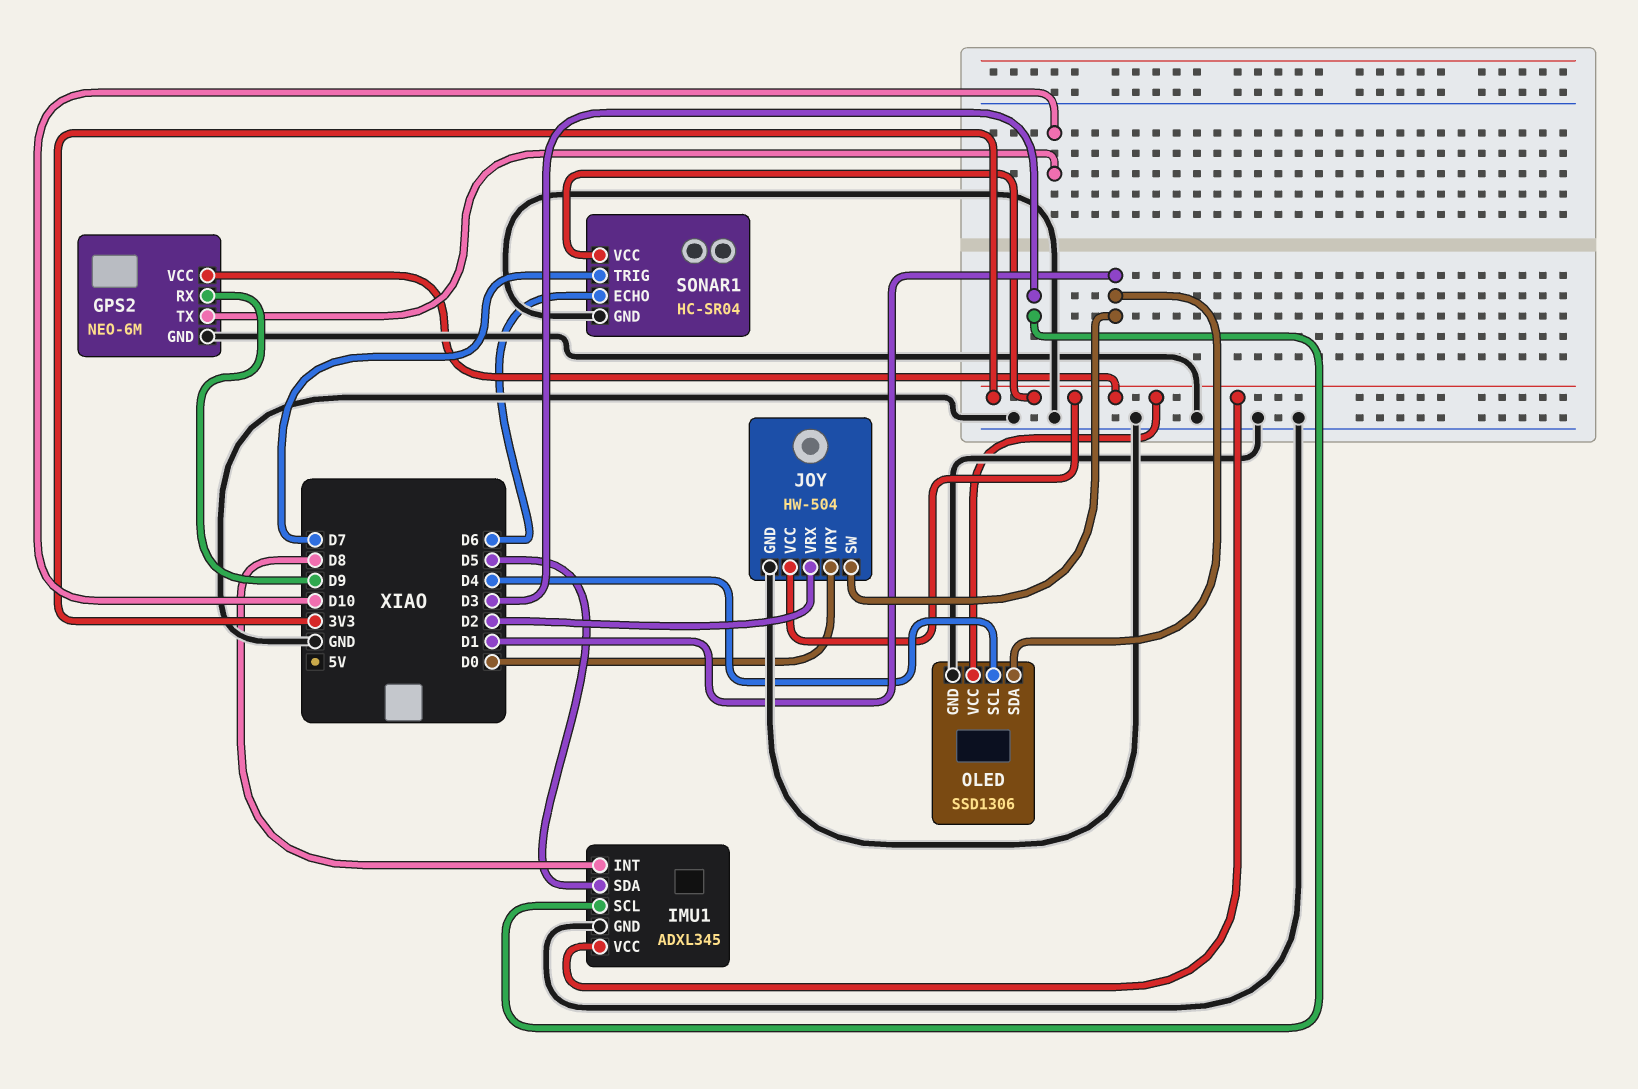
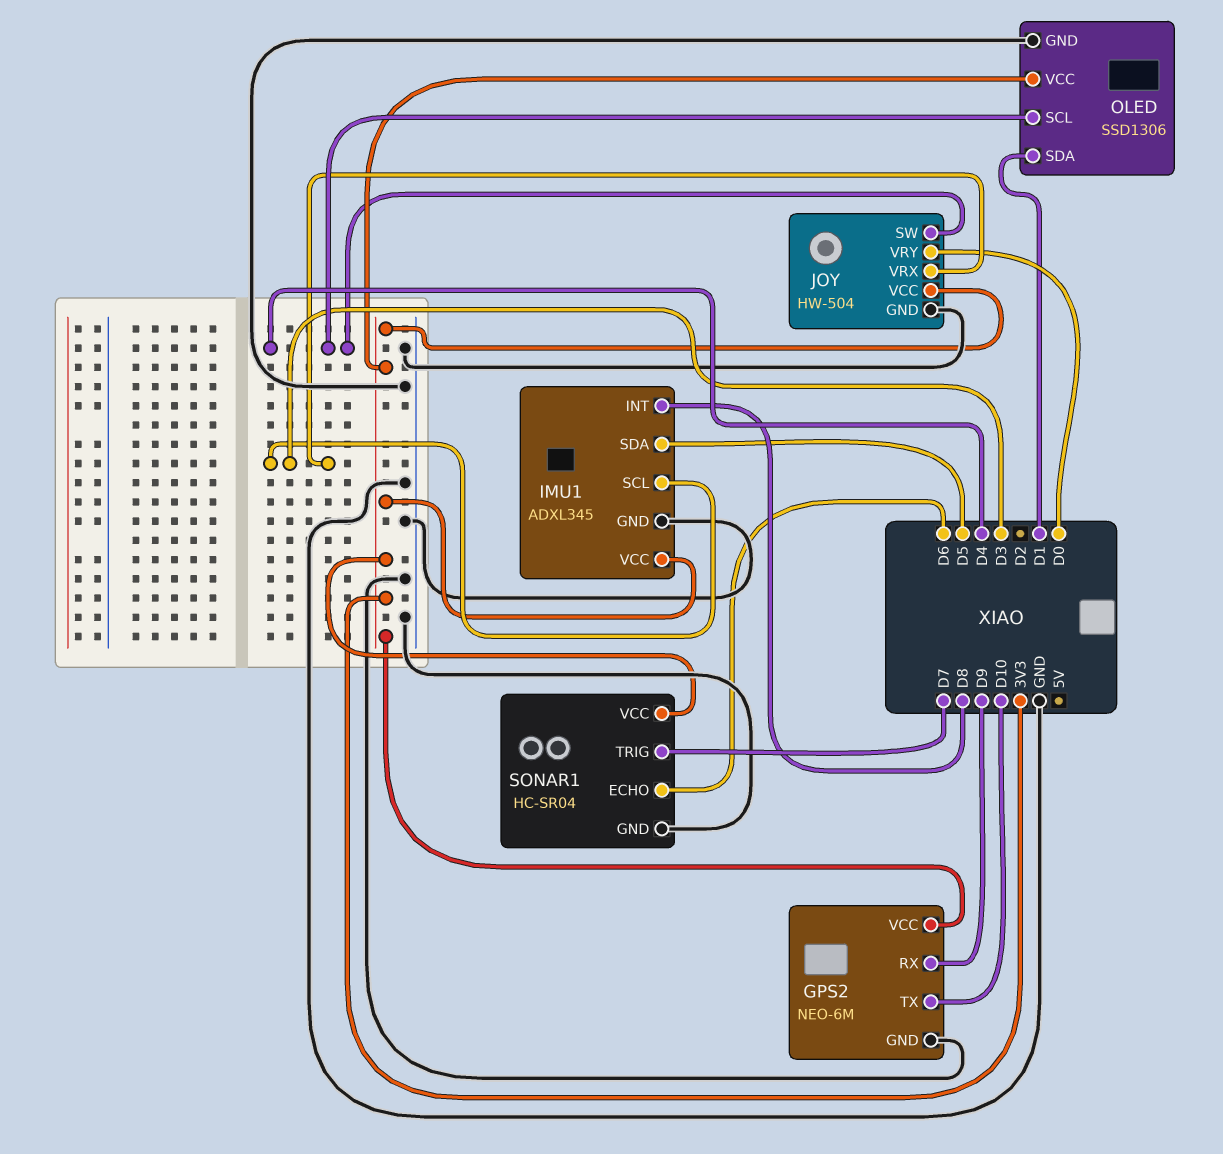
JOY pin SW: D1 -> D4
JOY pin VRX: D2 -> D3

